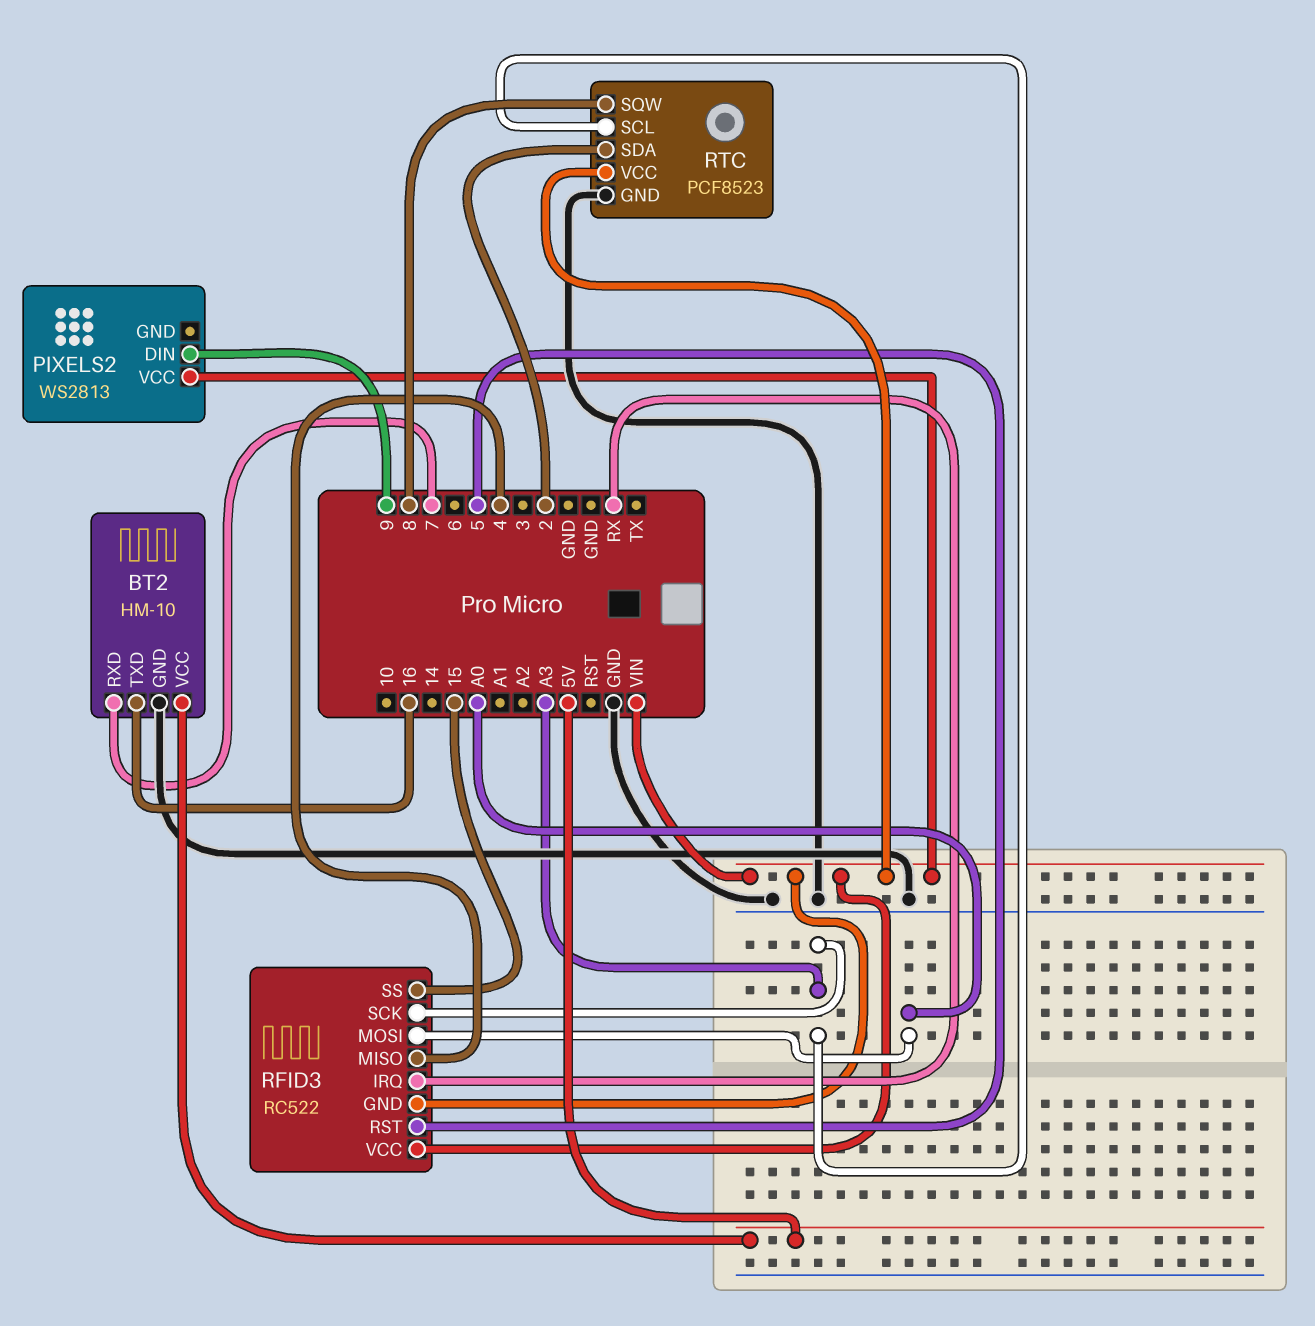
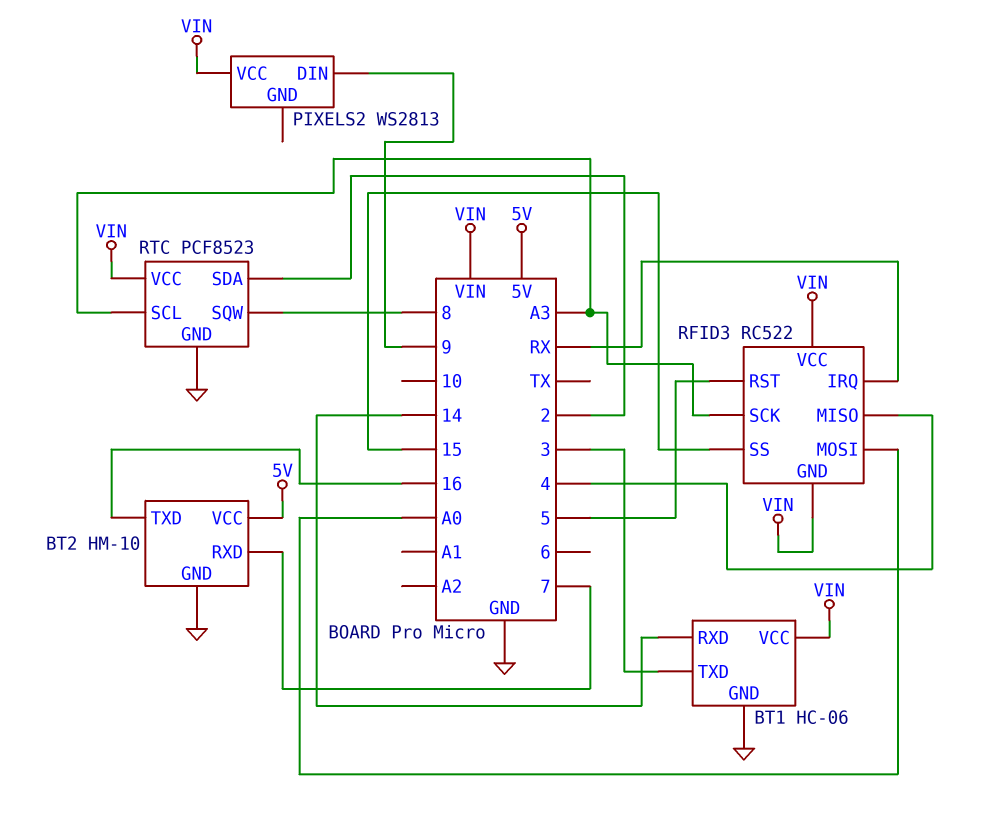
BT1: none -> HC-06
BT1 pin GND: none -> GND
BT1 pin RXD: none -> 14
BT1 pin TXD: none -> 3
BT1 pin VCC: none -> VIN

